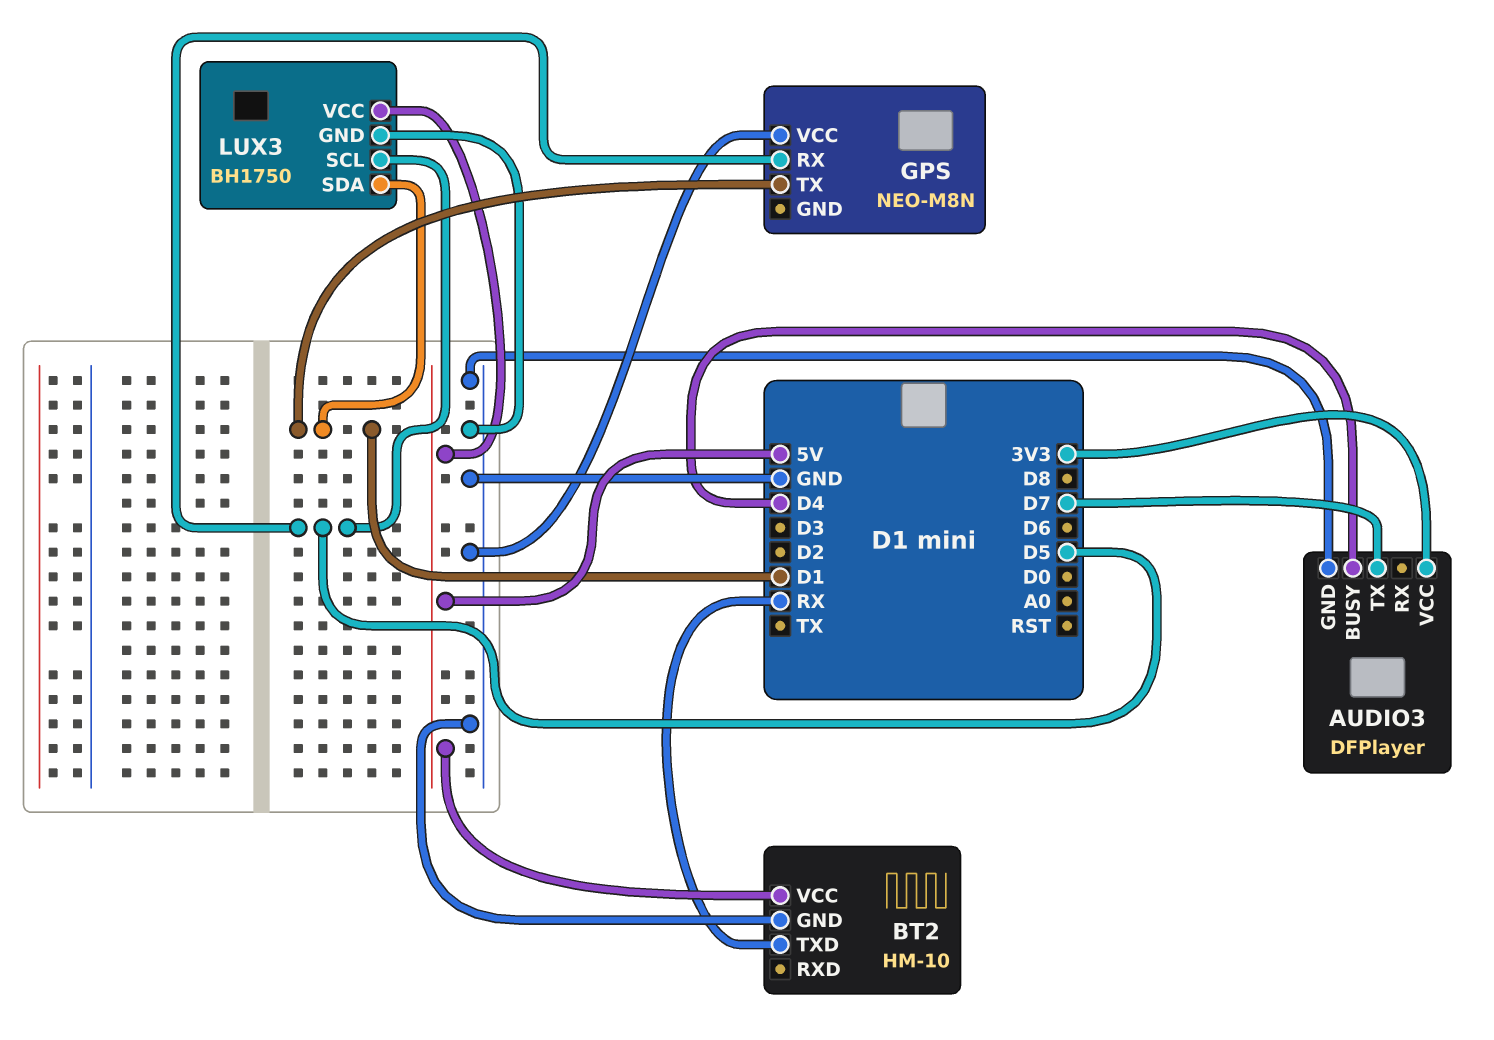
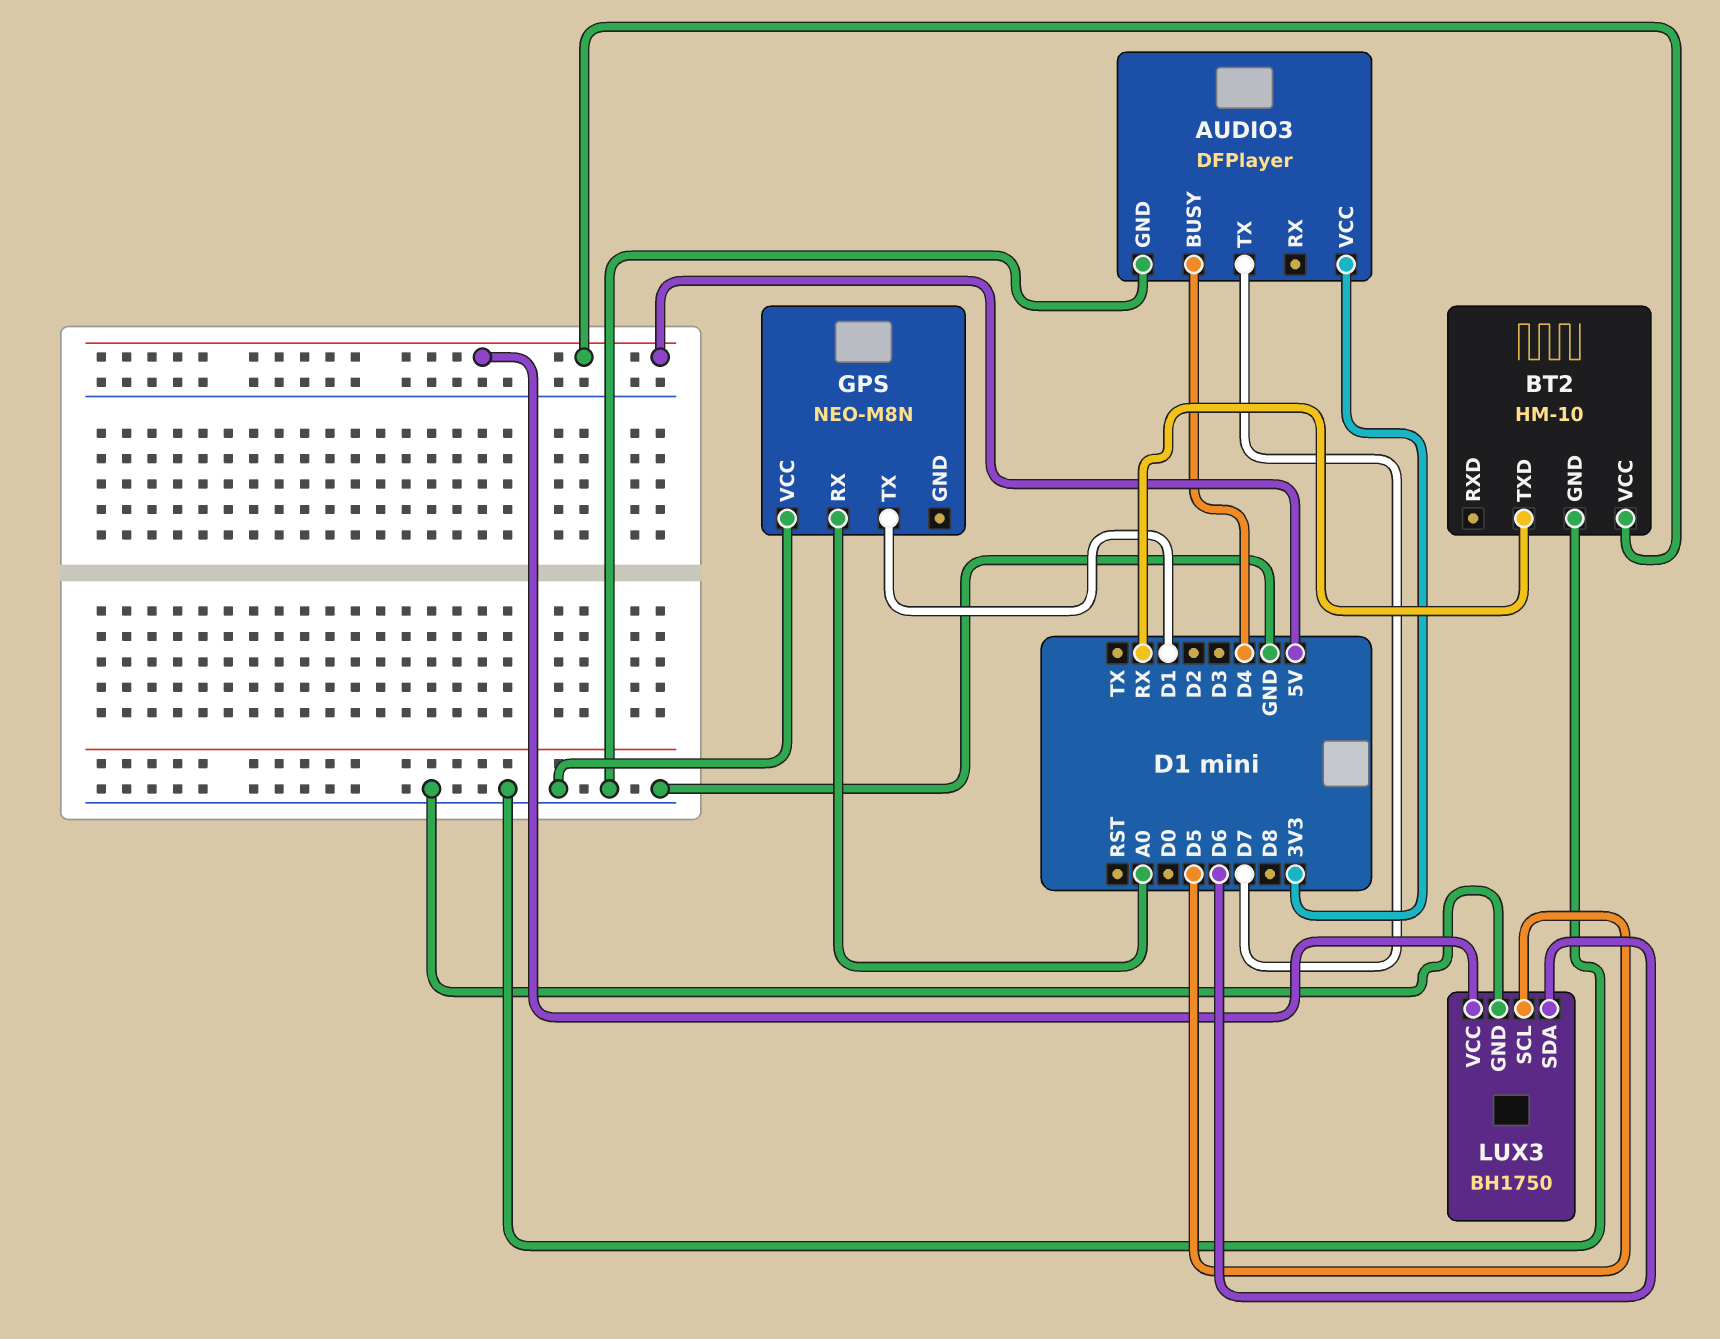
GPS pin RX: D5 -> A0
LUX3 pin SDA: D1 -> D6

